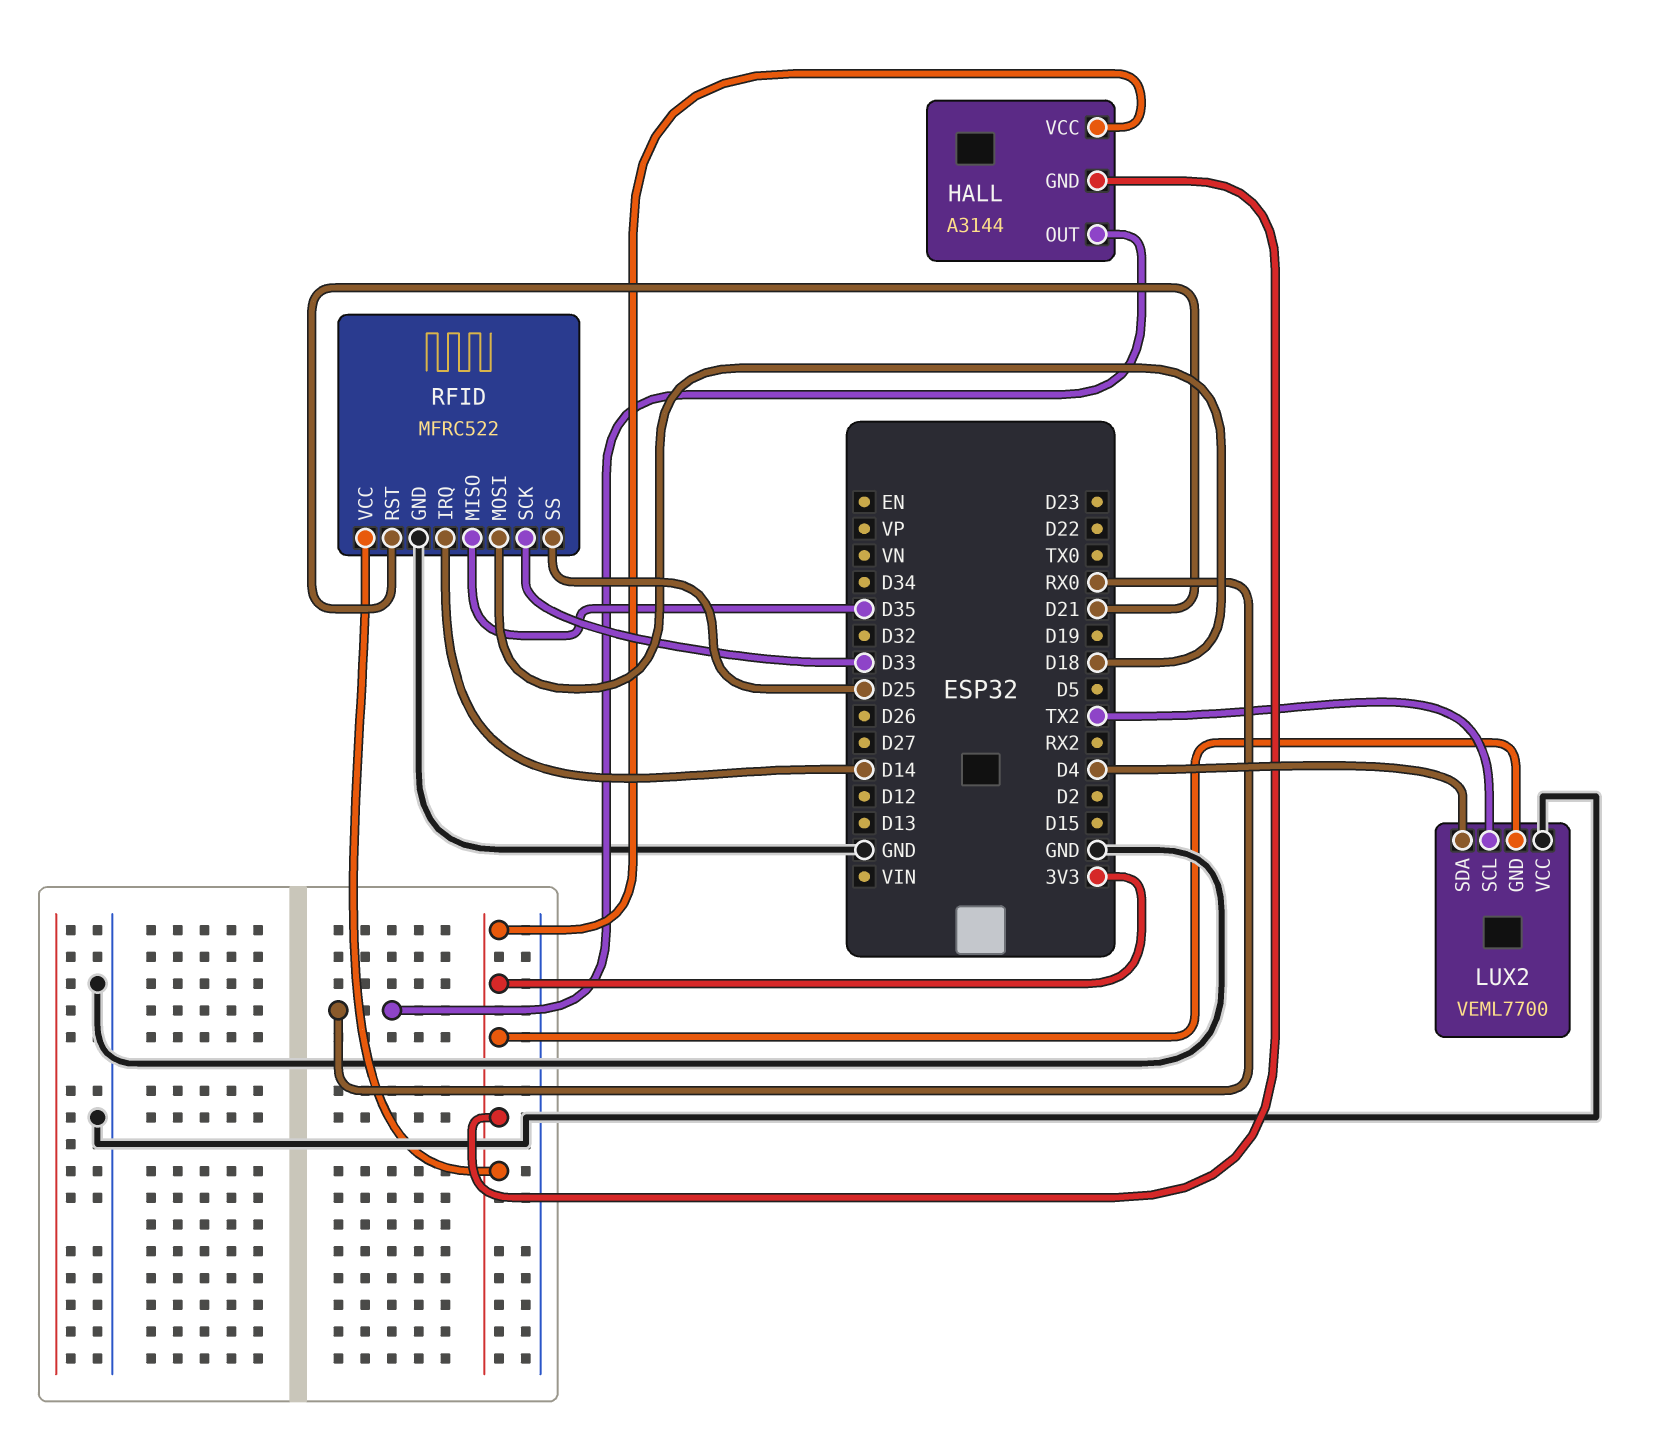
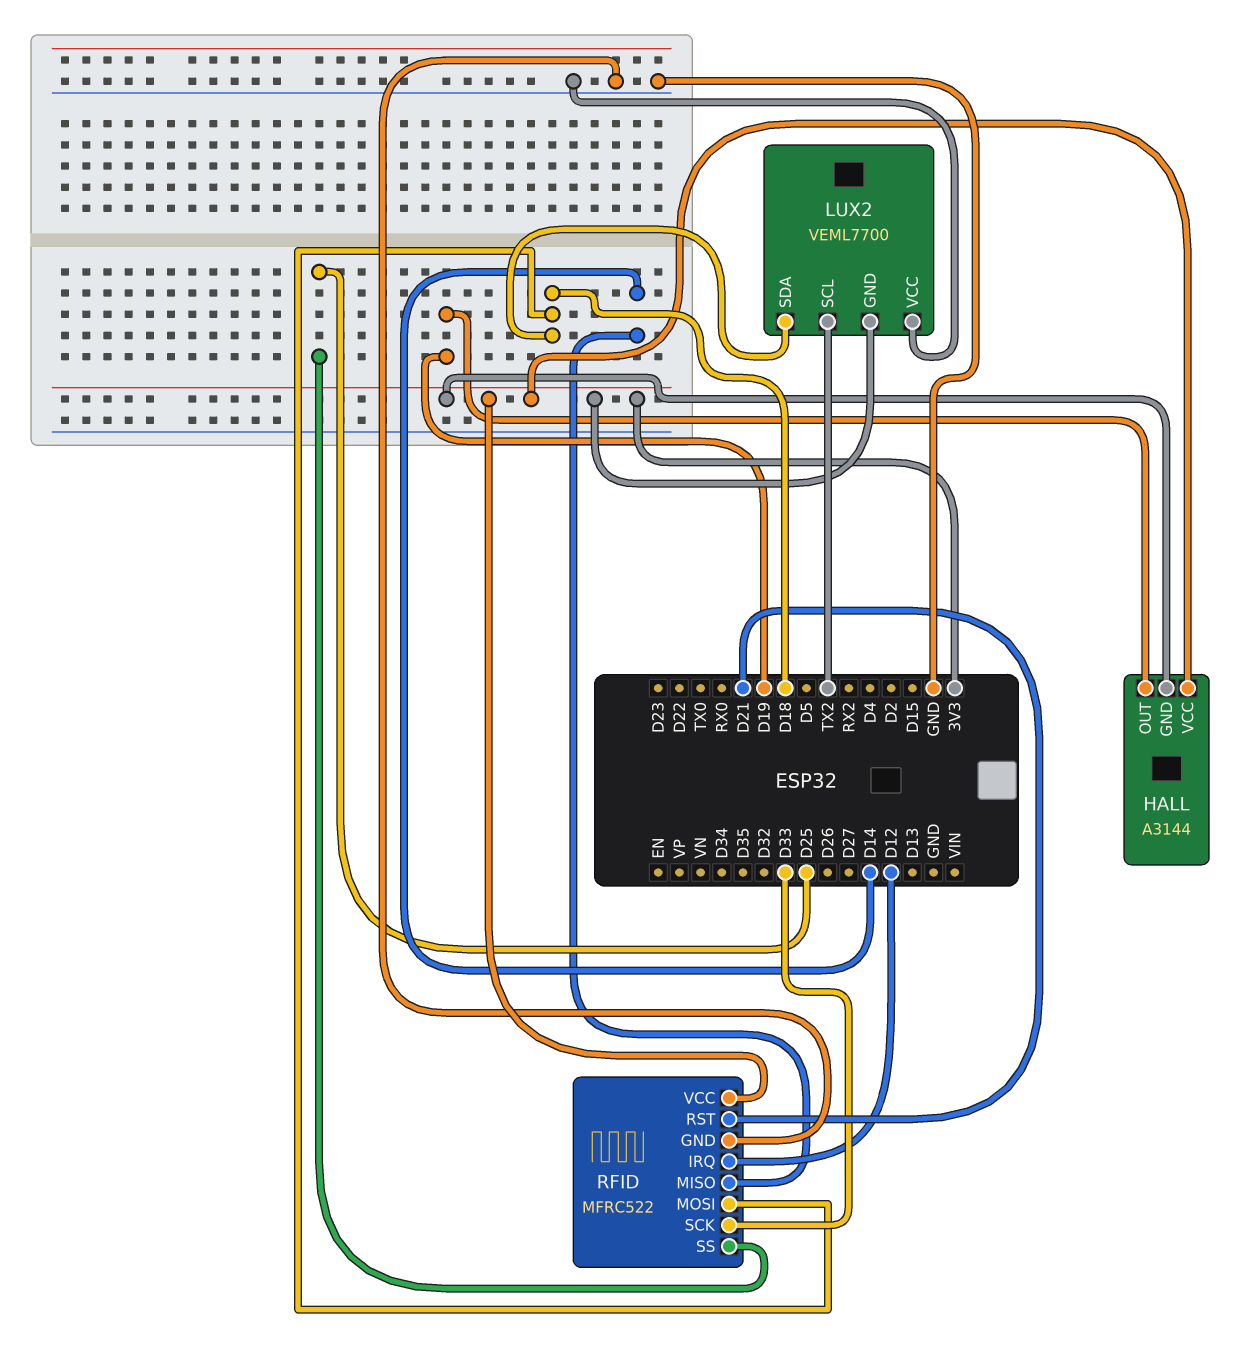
HALL pin OUT: RX0 -> D19
LUX2 pin SDA: D4 -> D18
RFID pin IRQ: D14 -> D12
RFID pin MISO: D35 -> D14

